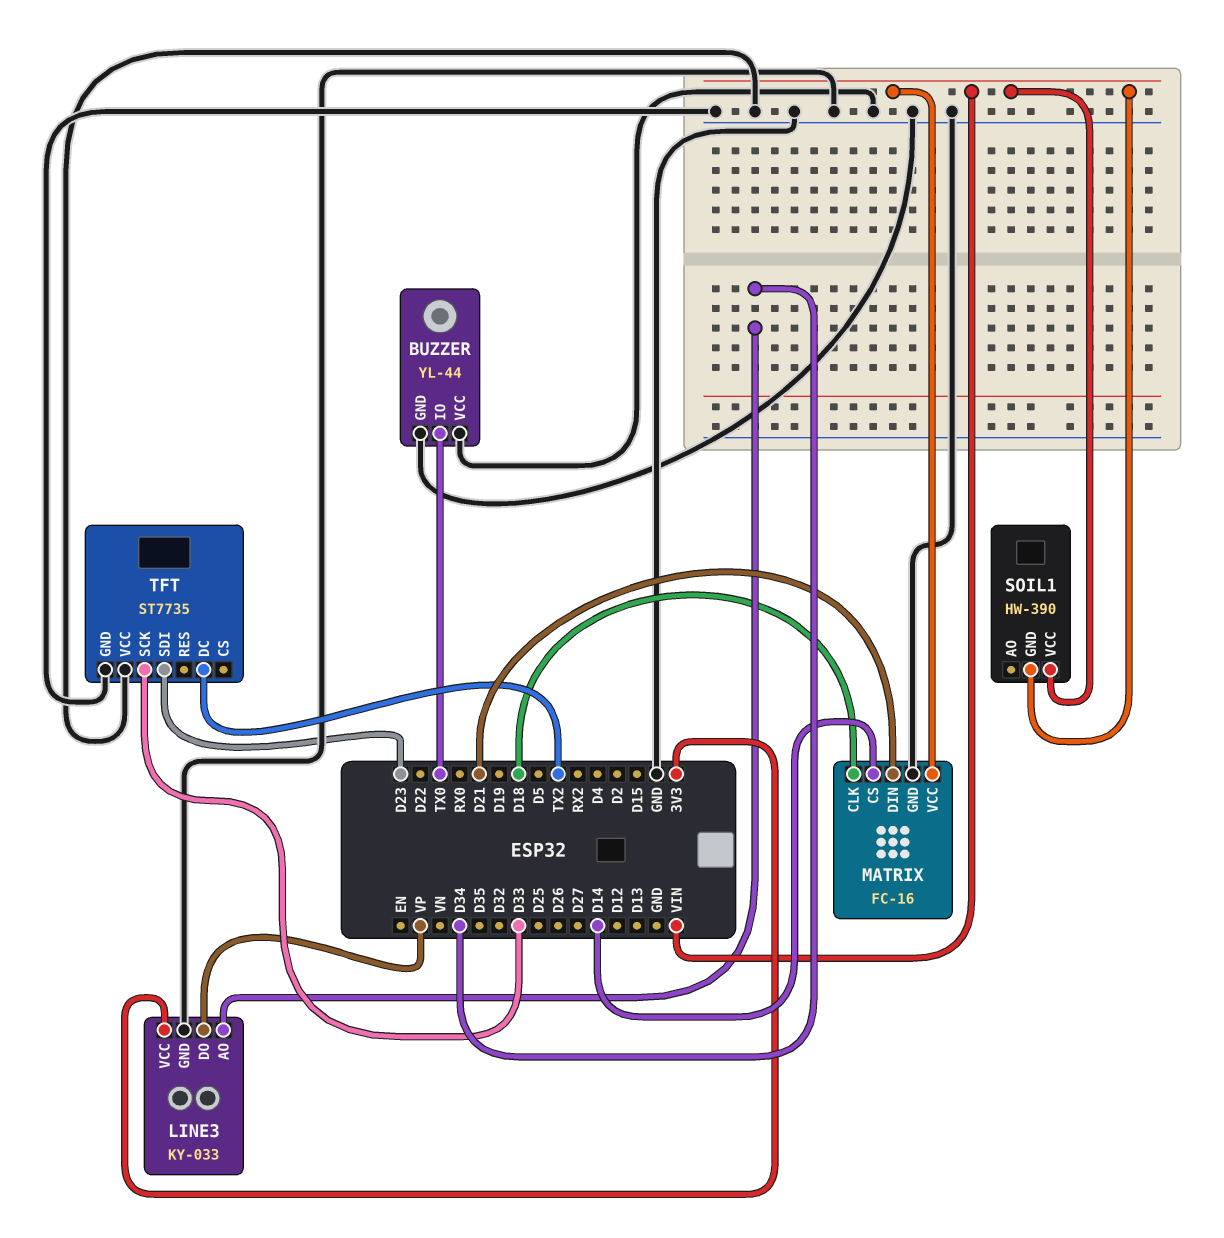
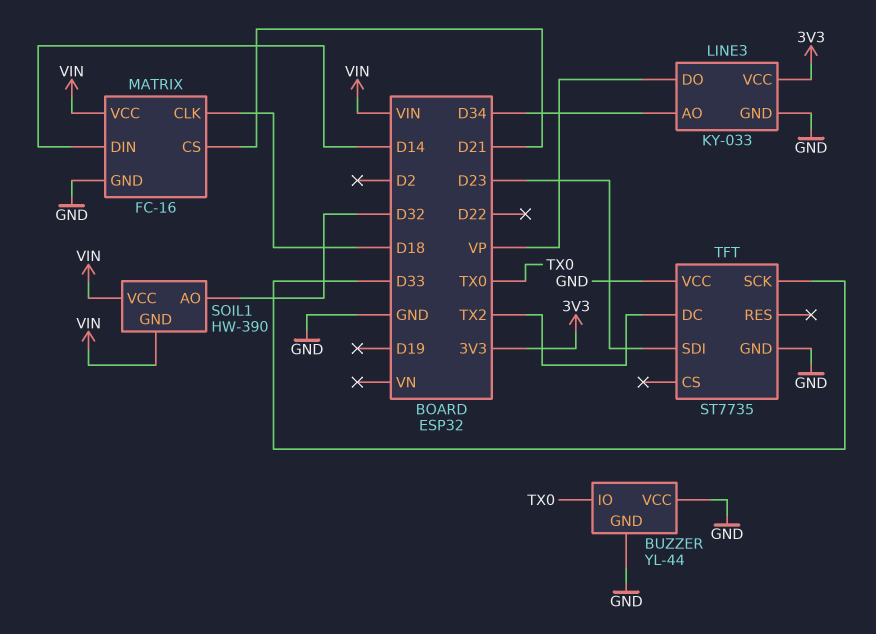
MATRIX pin CS: D14 -> D21
MATRIX pin DIN: D21 -> D14
SOIL1 pin AO: none -> D32

